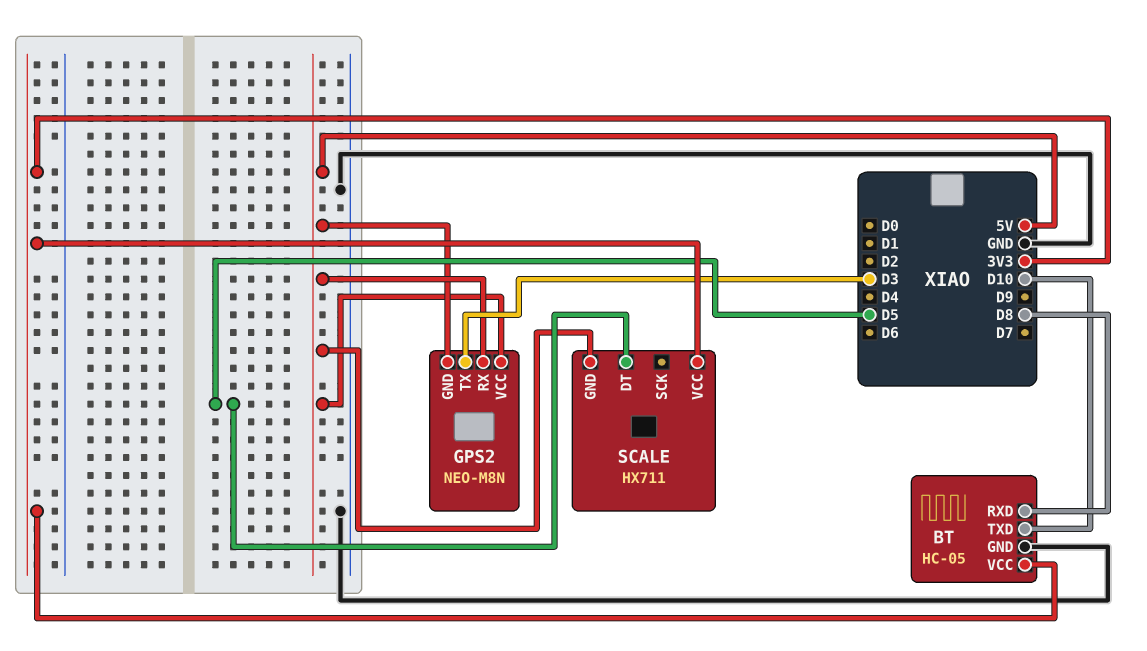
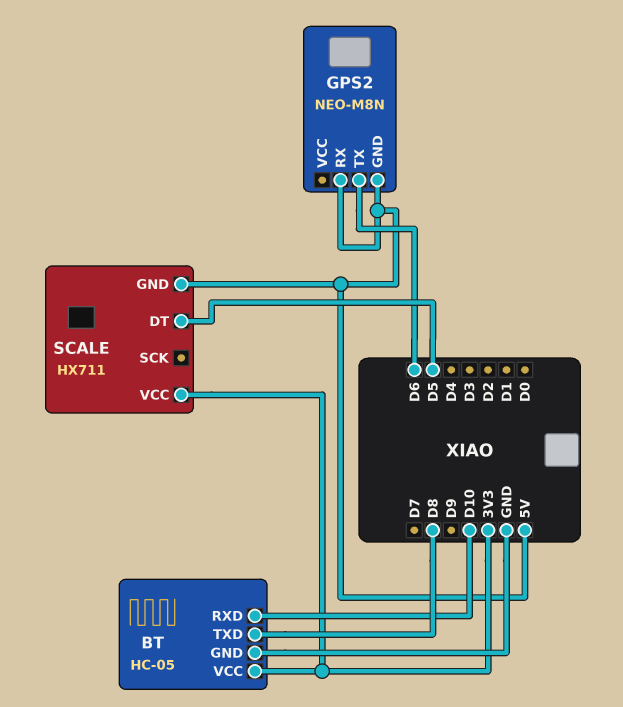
BT pin RXD: D8 -> D10
BT pin TXD: D10 -> D8
GPS2 pin TX: D3 -> D6
GPS2 pin VCC: 5V -> none

